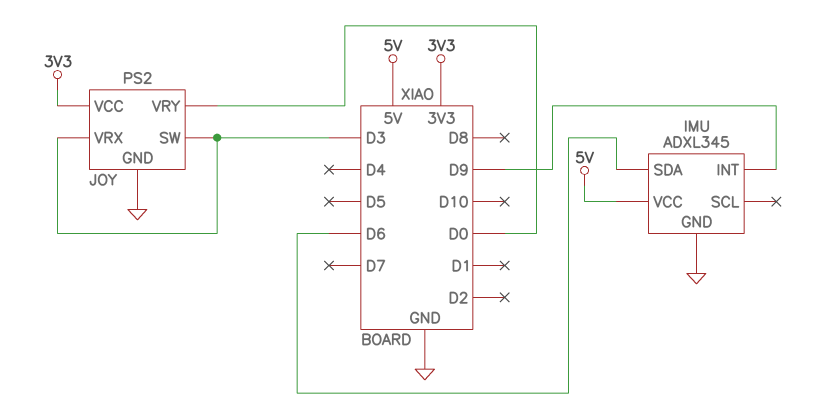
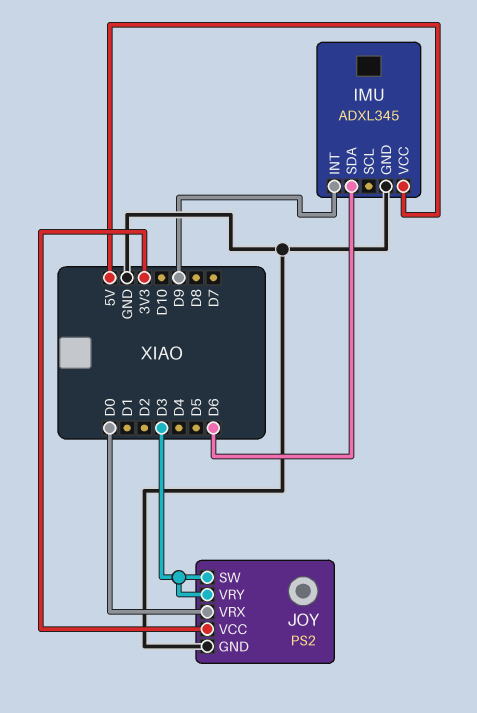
JOY pin VRX: D3 -> D0
JOY pin VRY: D0 -> D3

